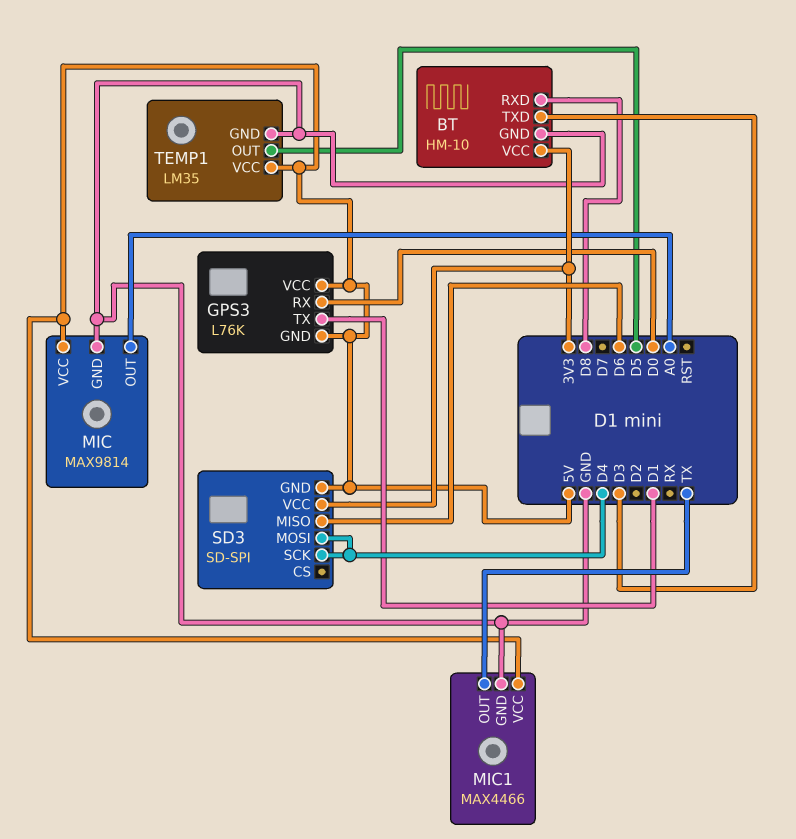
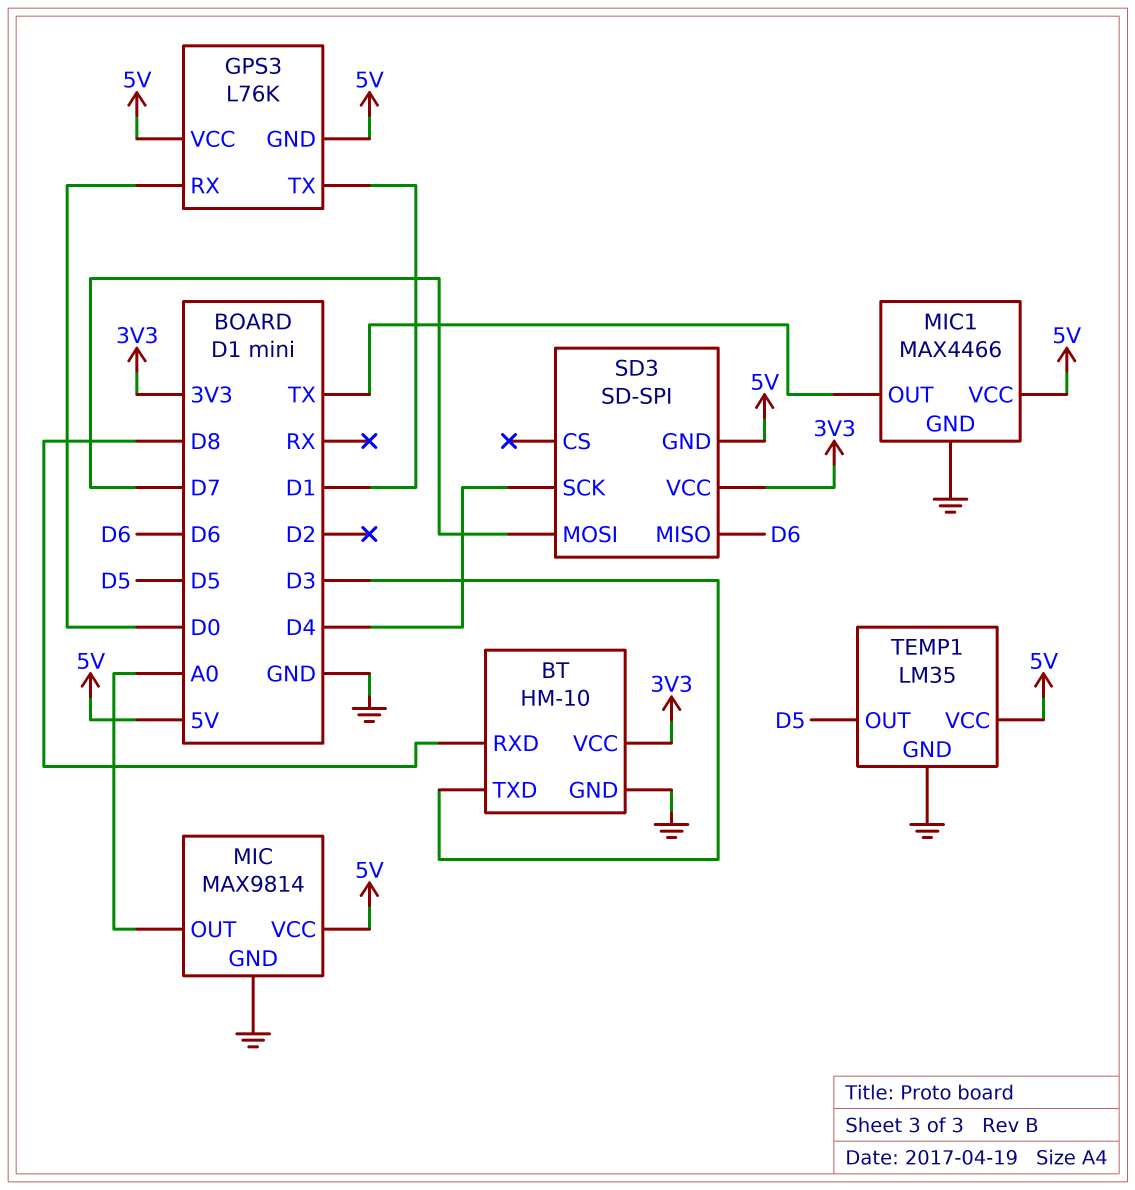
SD3 pin MOSI: D4 -> D7

